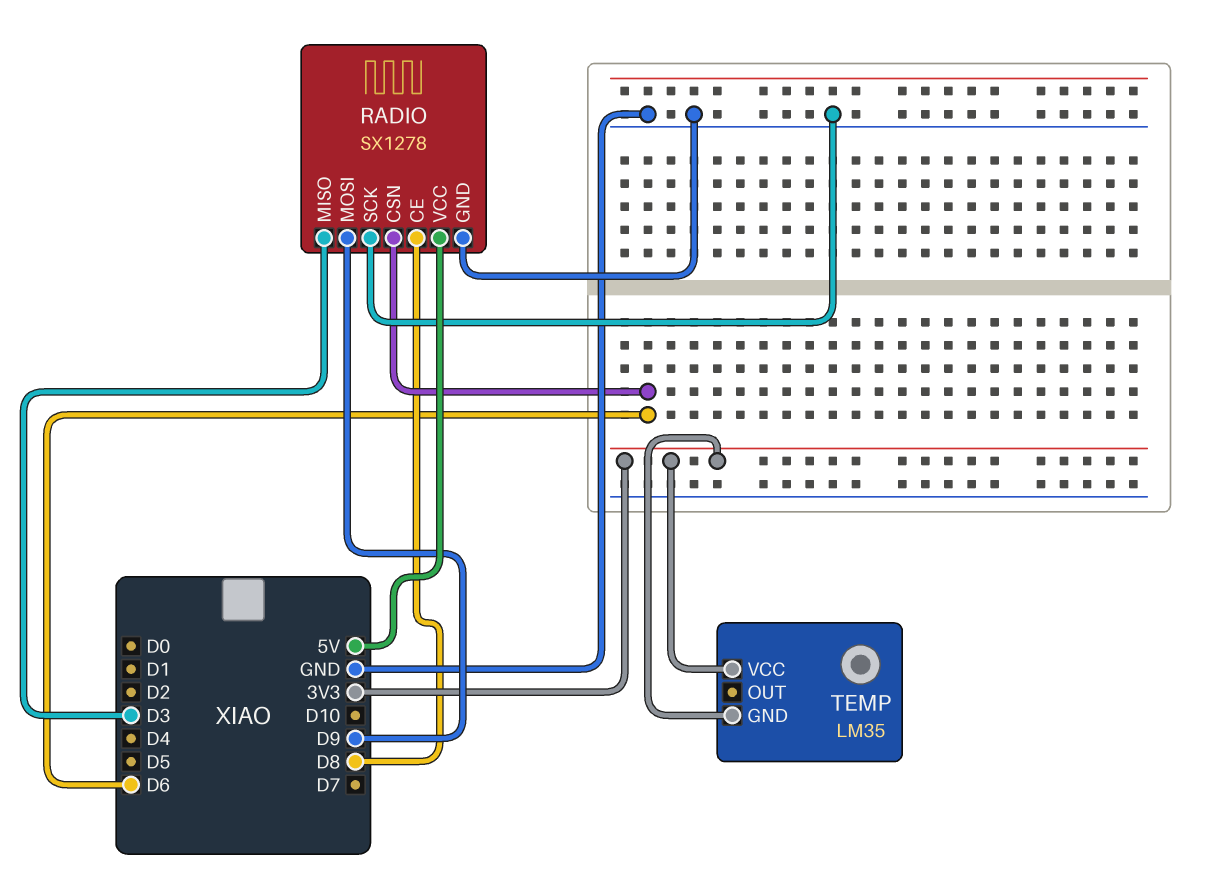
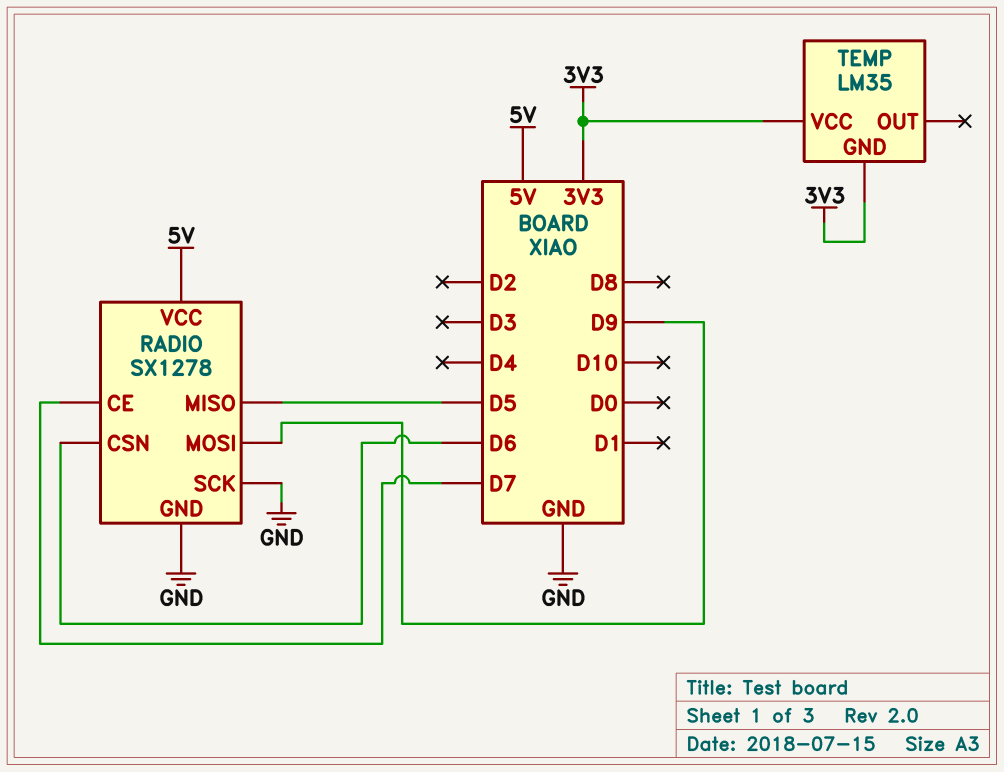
RADIO pin CE: D8 -> D7
RADIO pin MISO: D3 -> D5

